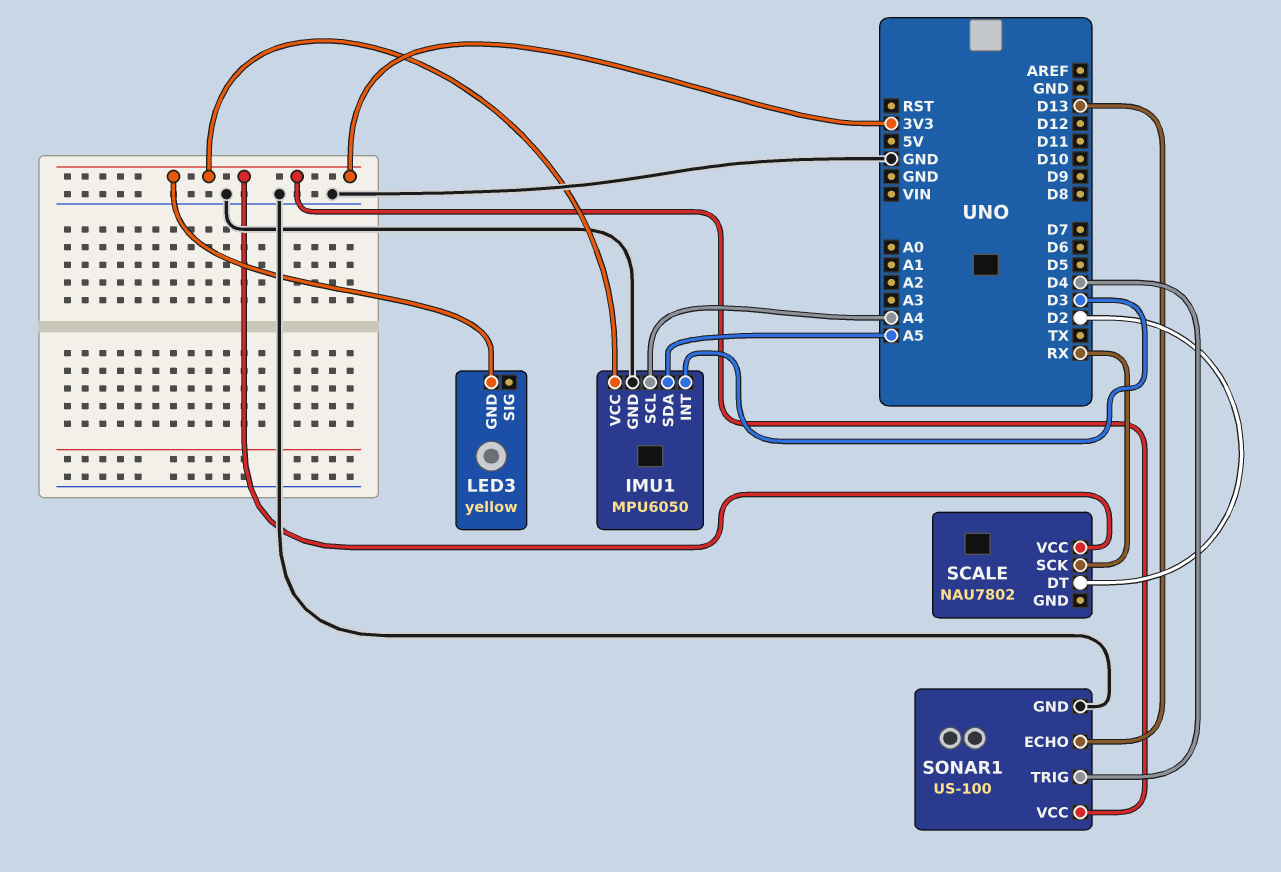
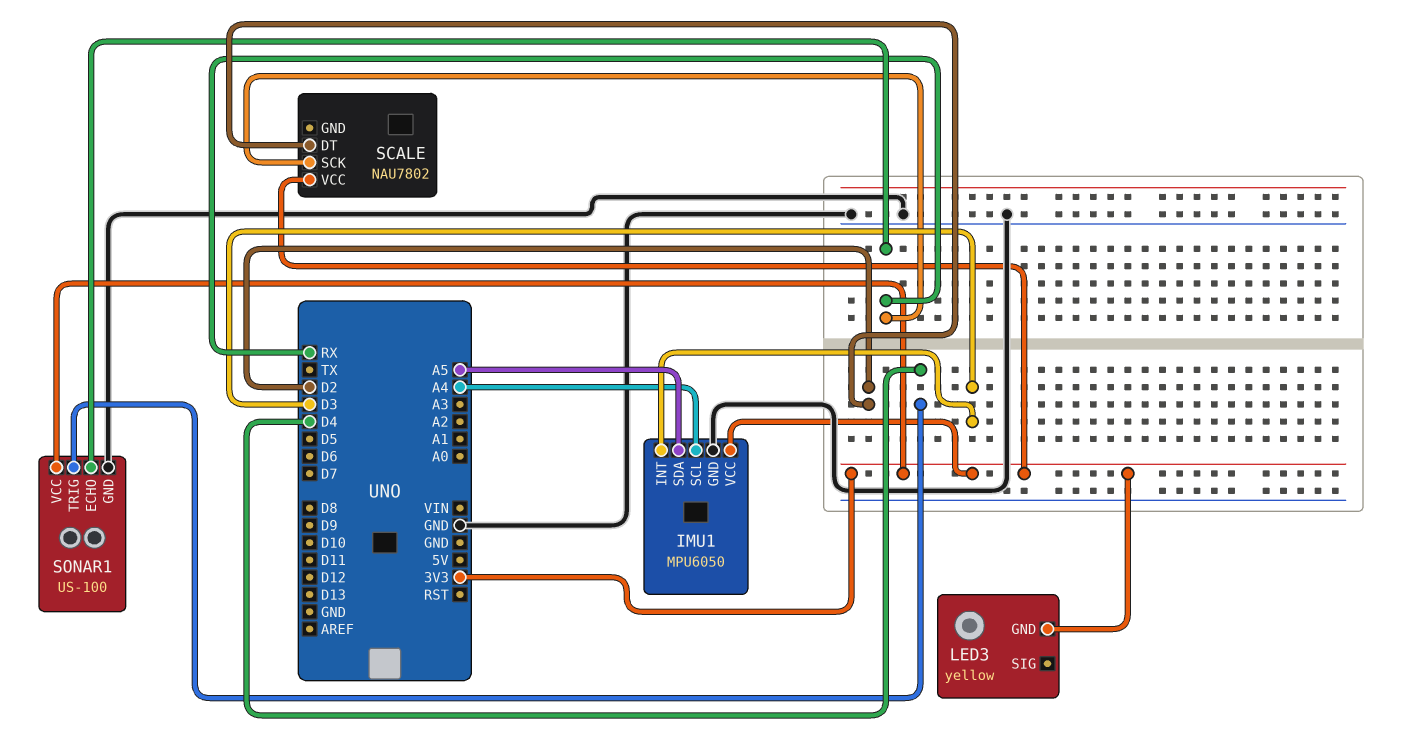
SONAR1 pin ECHO: D13 -> RX

